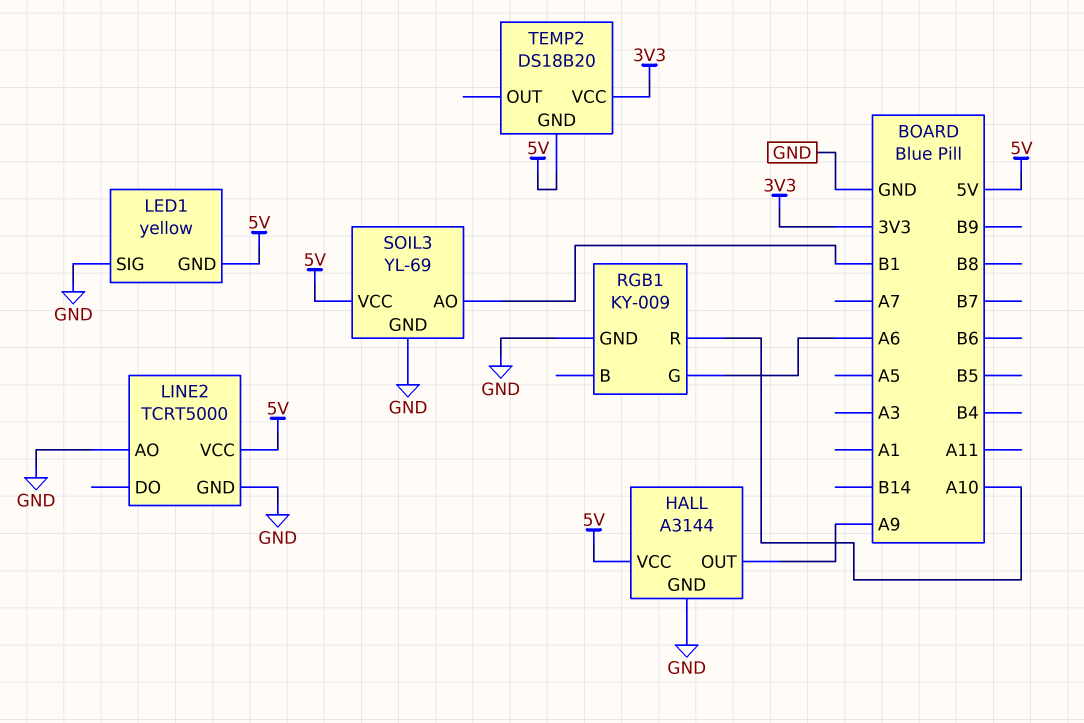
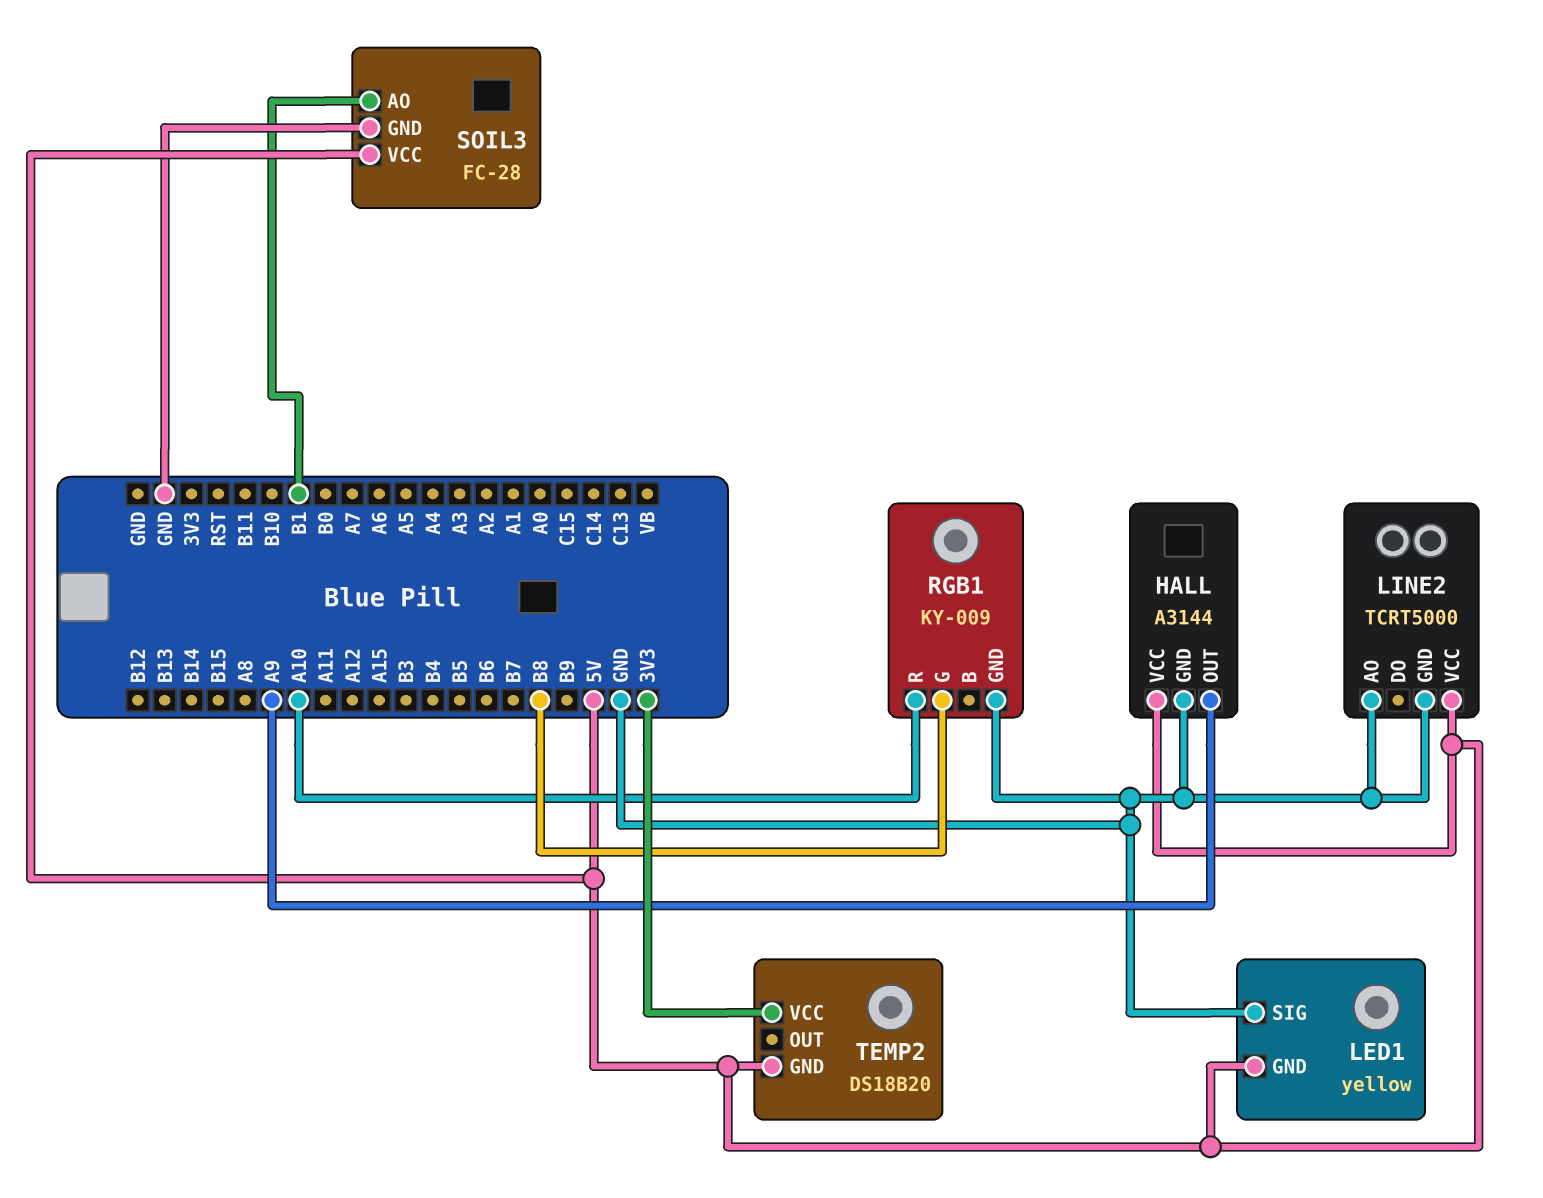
RGB1 pin G: A6 -> B8
SOIL3: YL-69 -> FC-28

